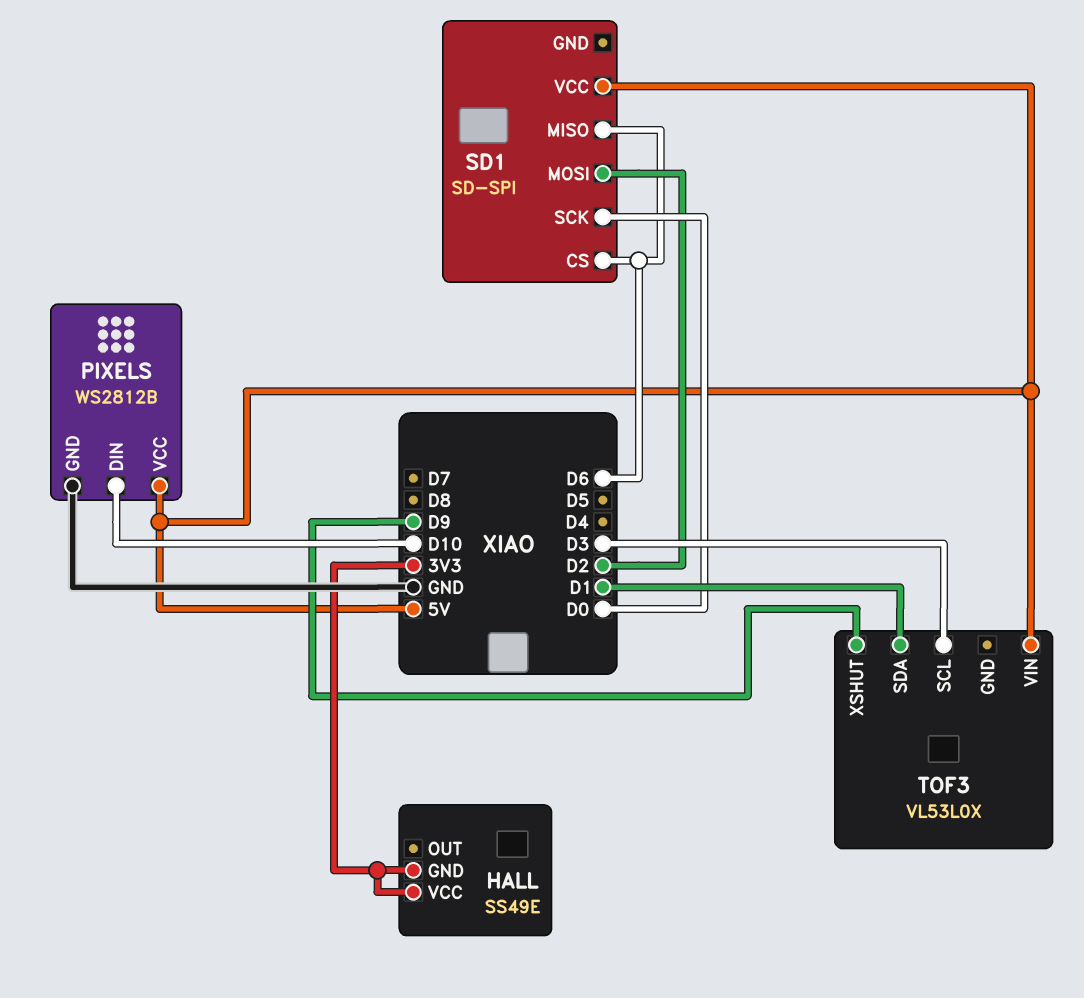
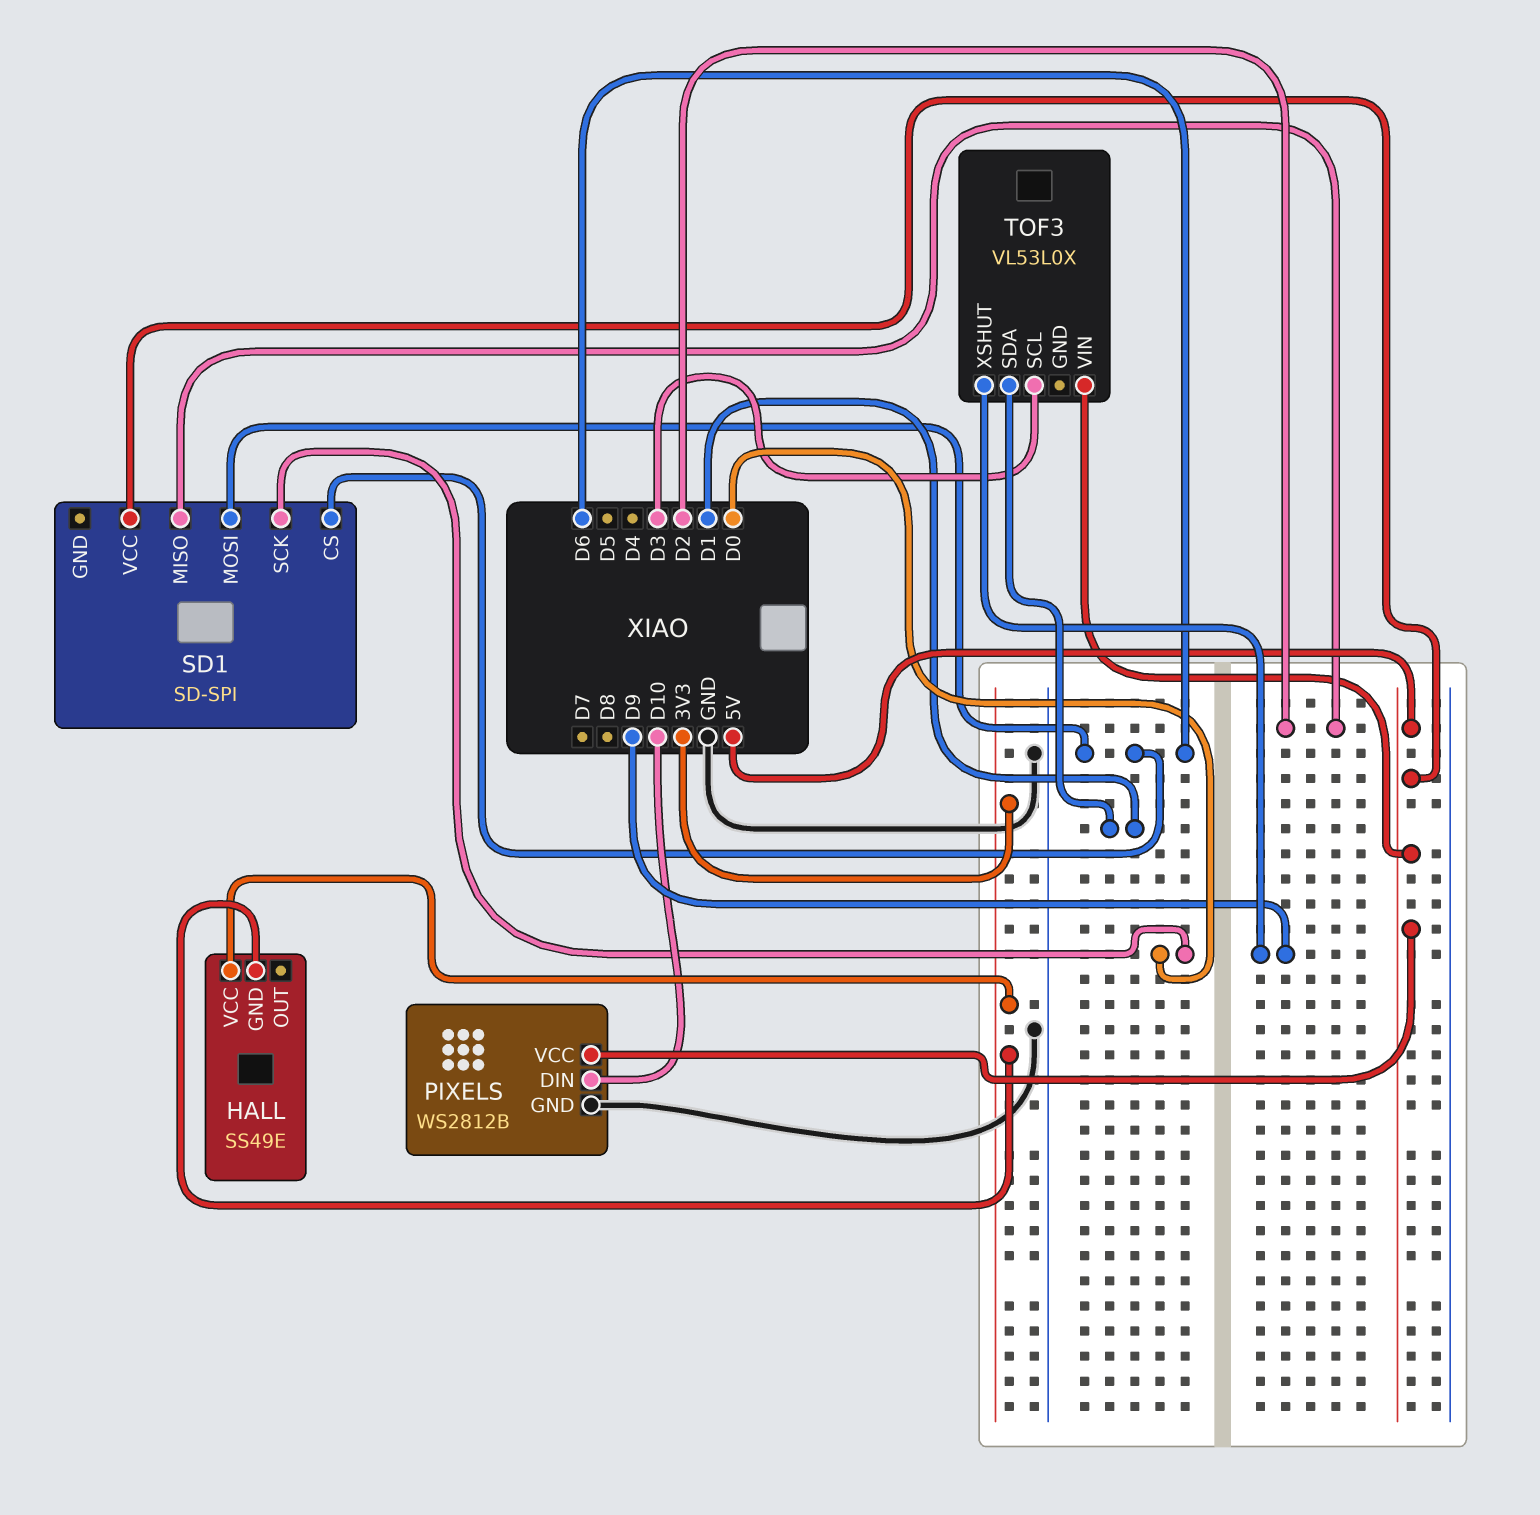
SD1 pin MISO: D6 -> D2
SD1 pin MOSI: D2 -> D6

